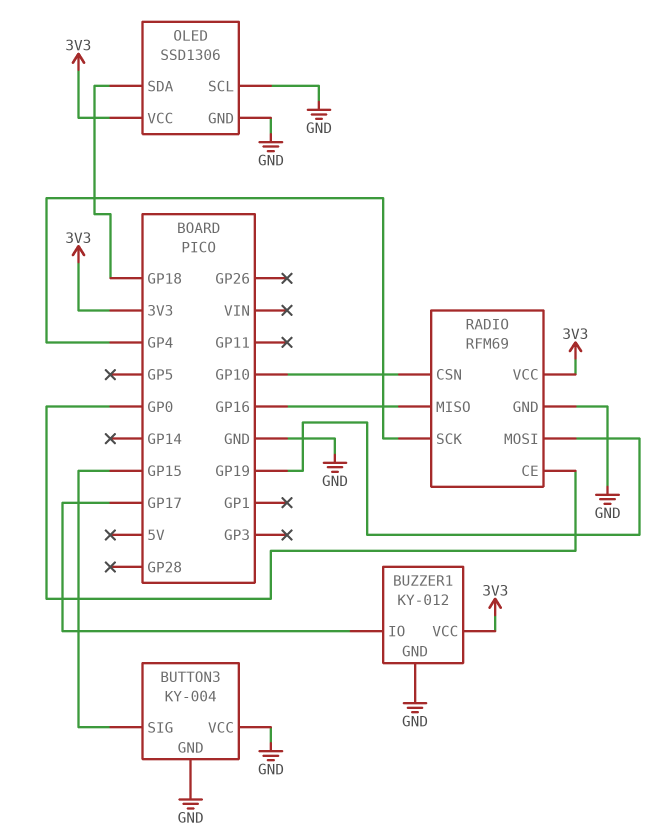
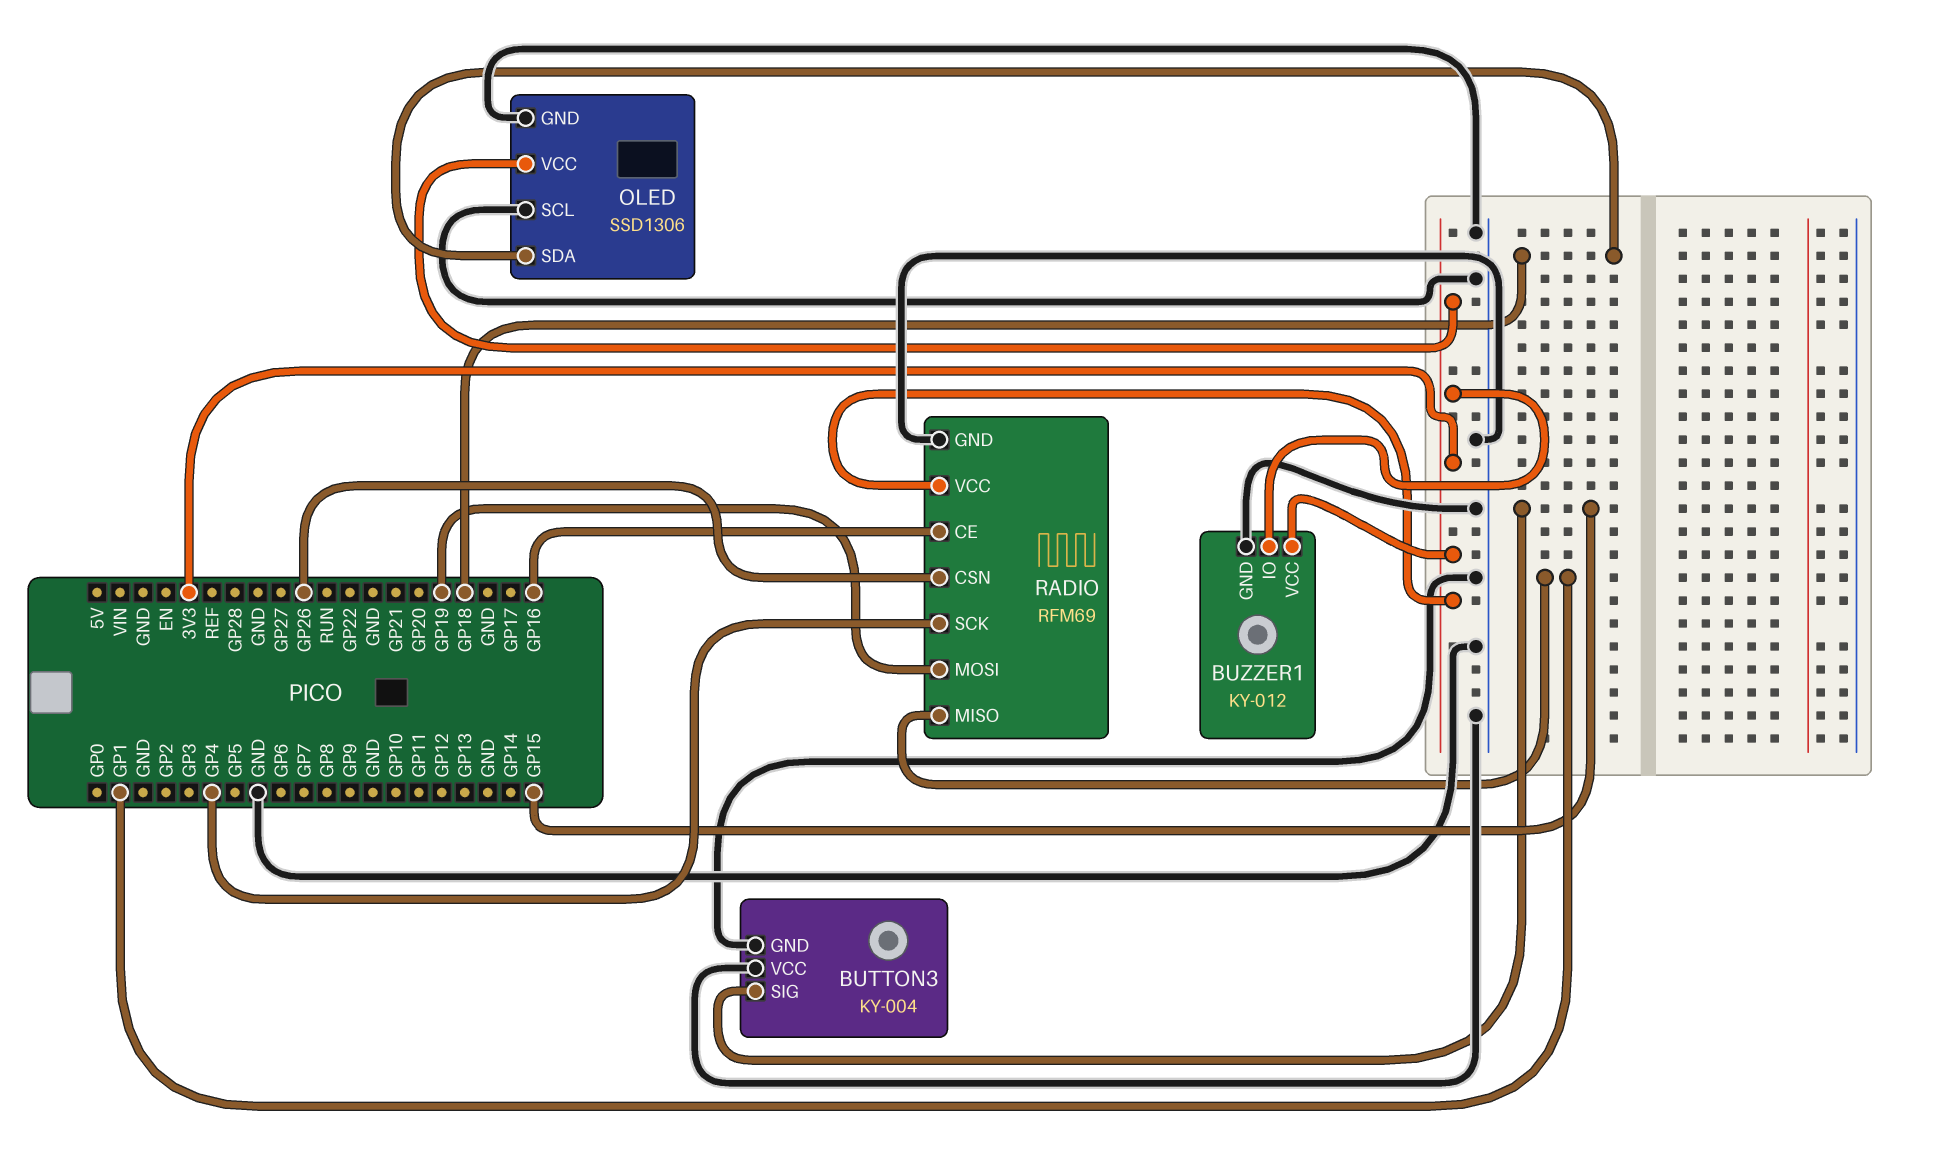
BUZZER1 pin IO: GP17 -> 3V3
RADIO pin CE: GP0 -> GP16
RADIO pin CSN: GP10 -> GP26
RADIO pin MISO: GP16 -> GP1

